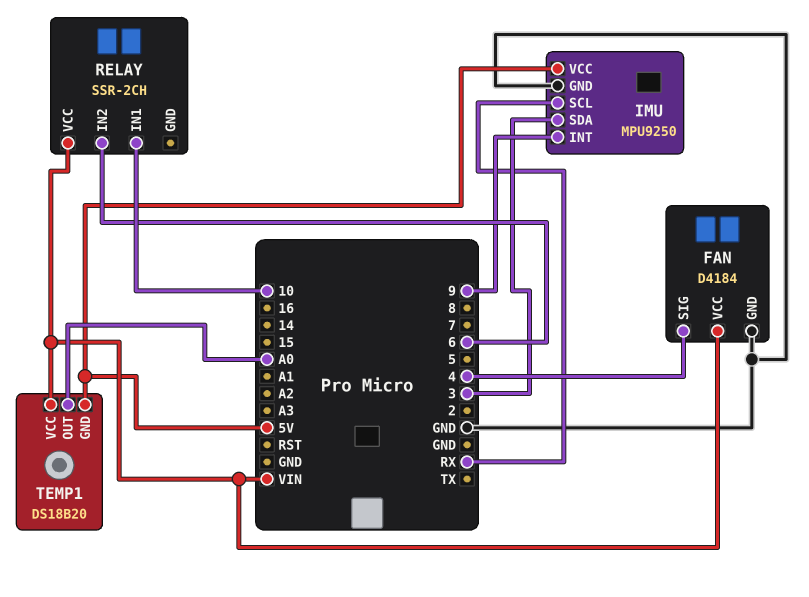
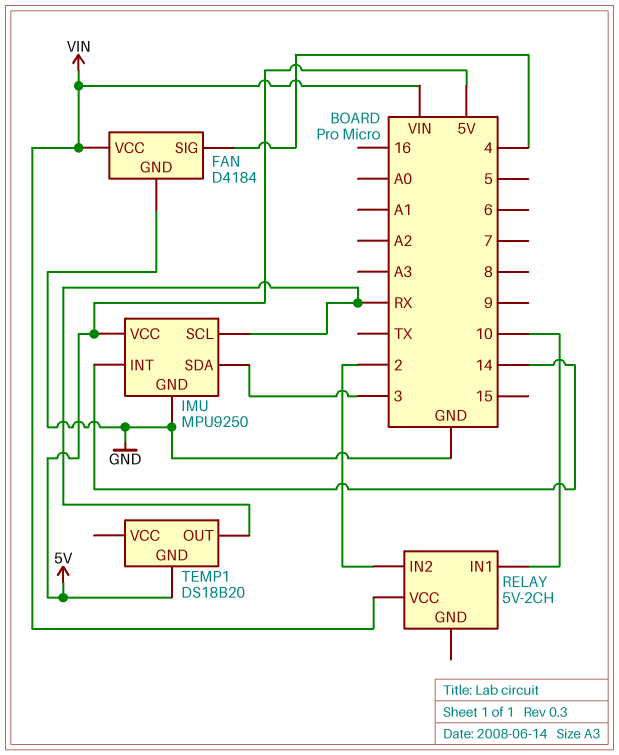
IMU pin INT: 9 -> 14
RELAY: SSR-2CH -> 5V-2CH
RELAY pin IN2: 6 -> 2
TEMP1 pin OUT: A0 -> RX
TEMP1 pin VCC: VIN -> none

